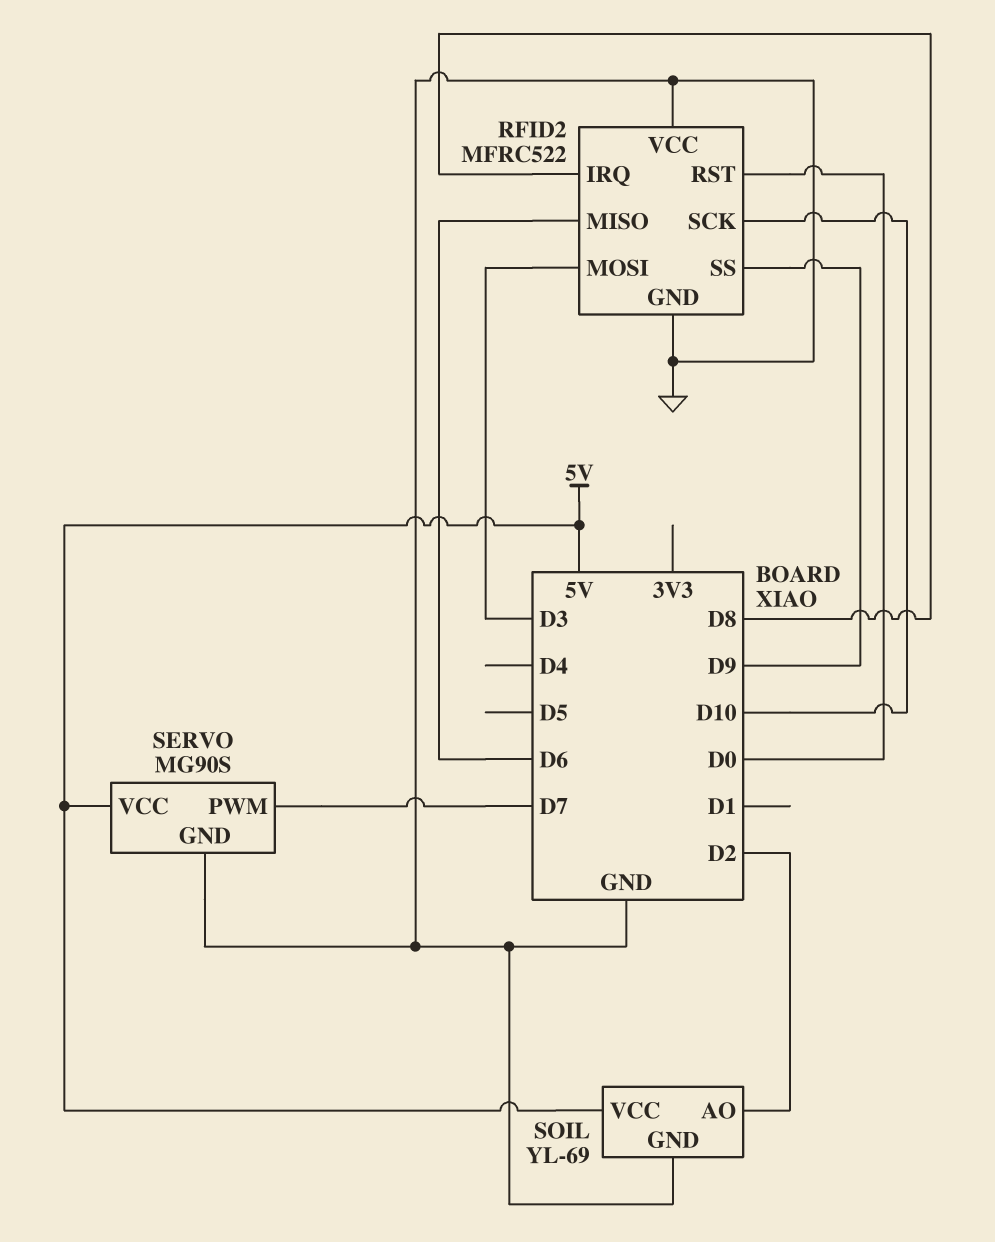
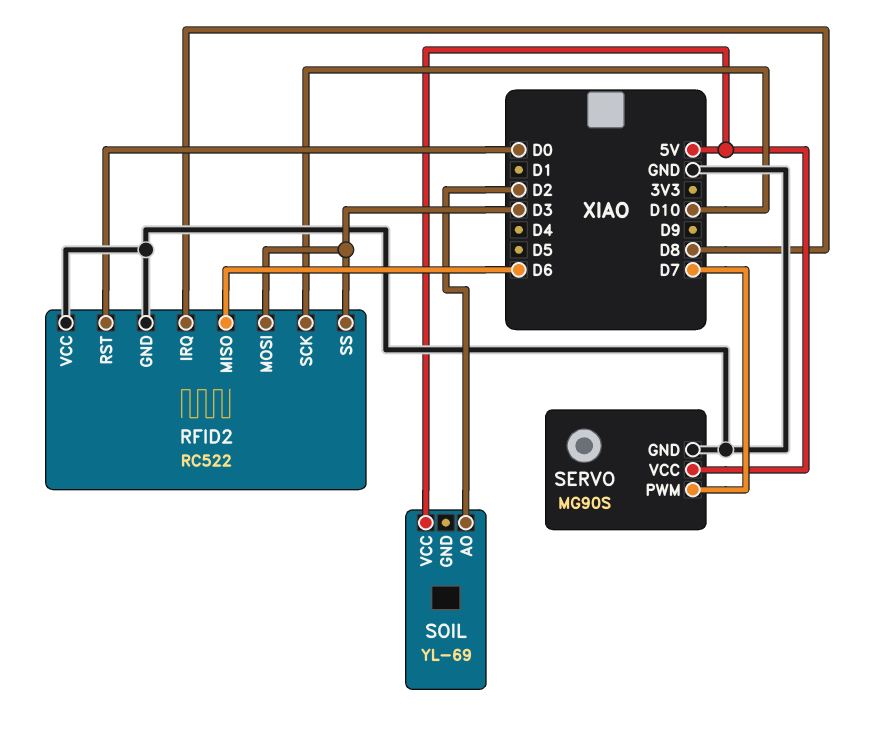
RFID2: MFRC522 -> RC522
RFID2 pin SS: D9 -> D3
SOIL pin GND: GND -> none

